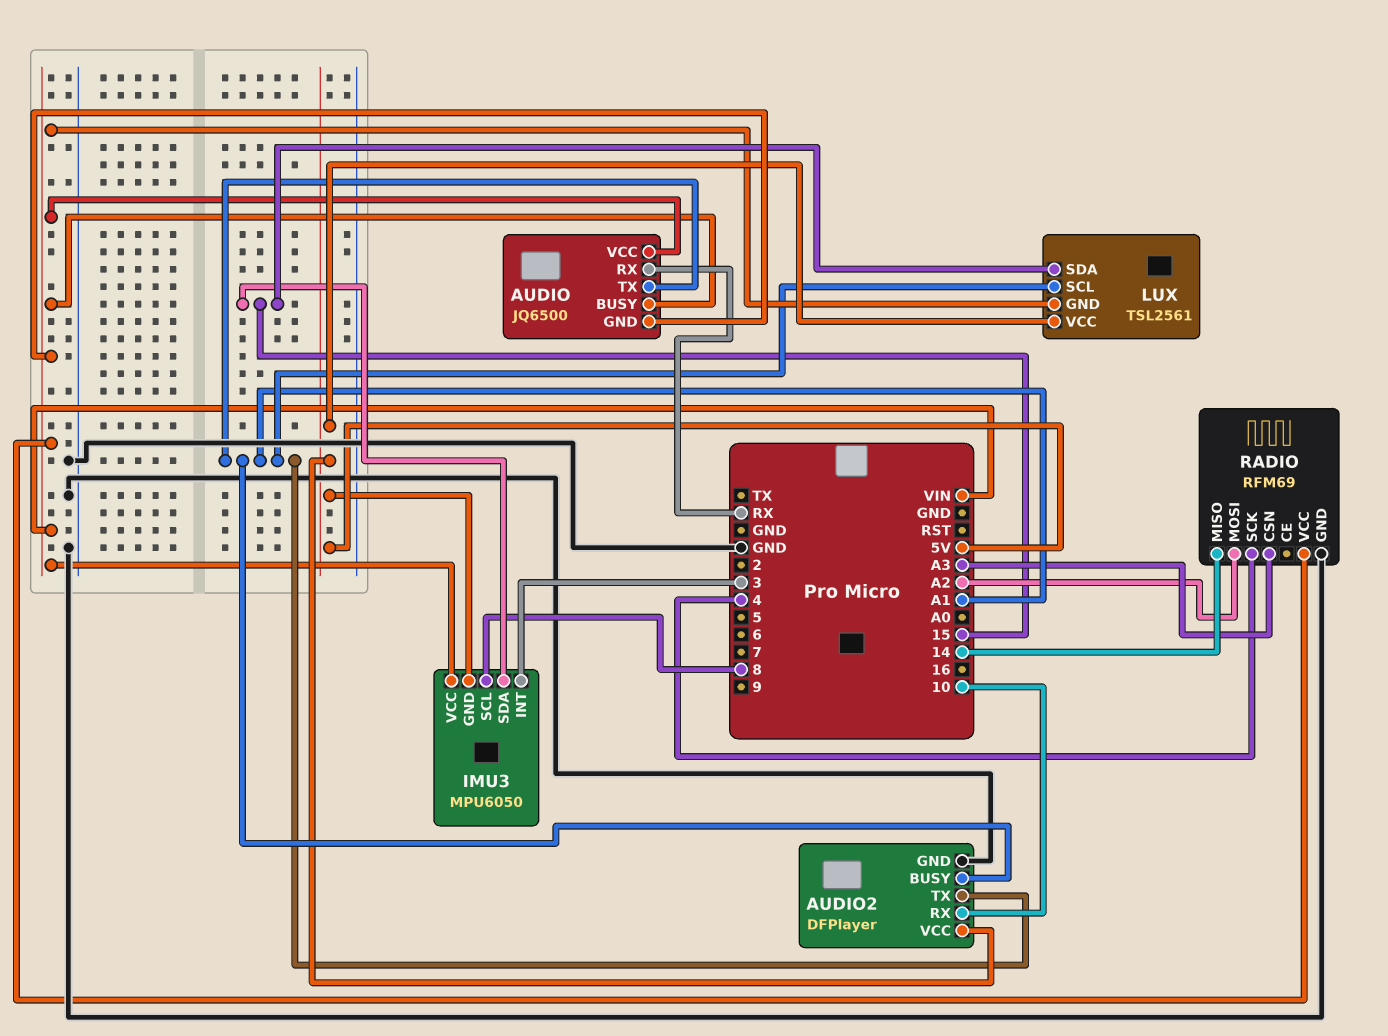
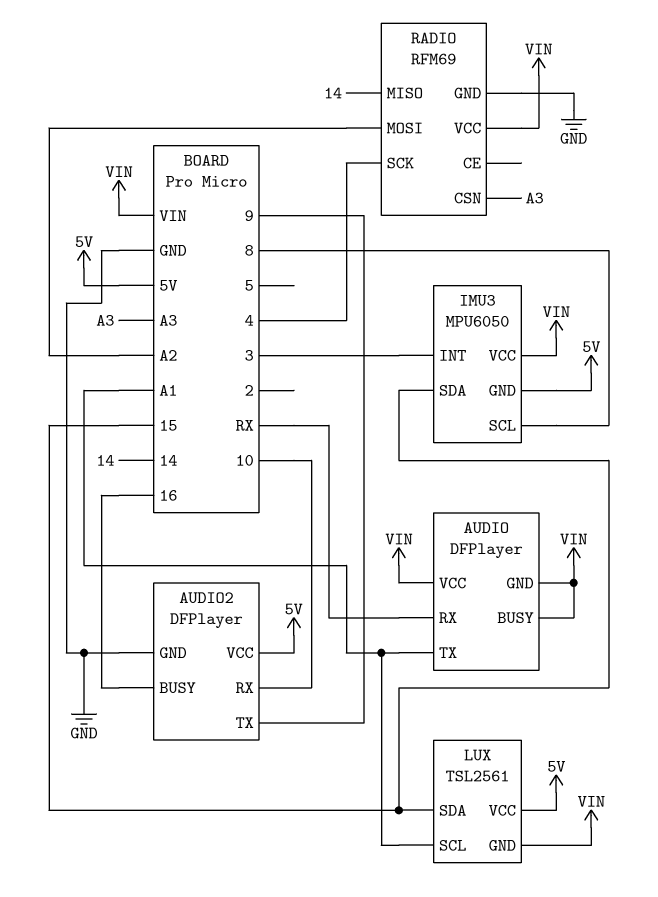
AUDIO: JQ6500 -> DFPlayer
AUDIO2 pin BUSY: A1 -> 16
AUDIO2 pin TX: A1 -> 9

